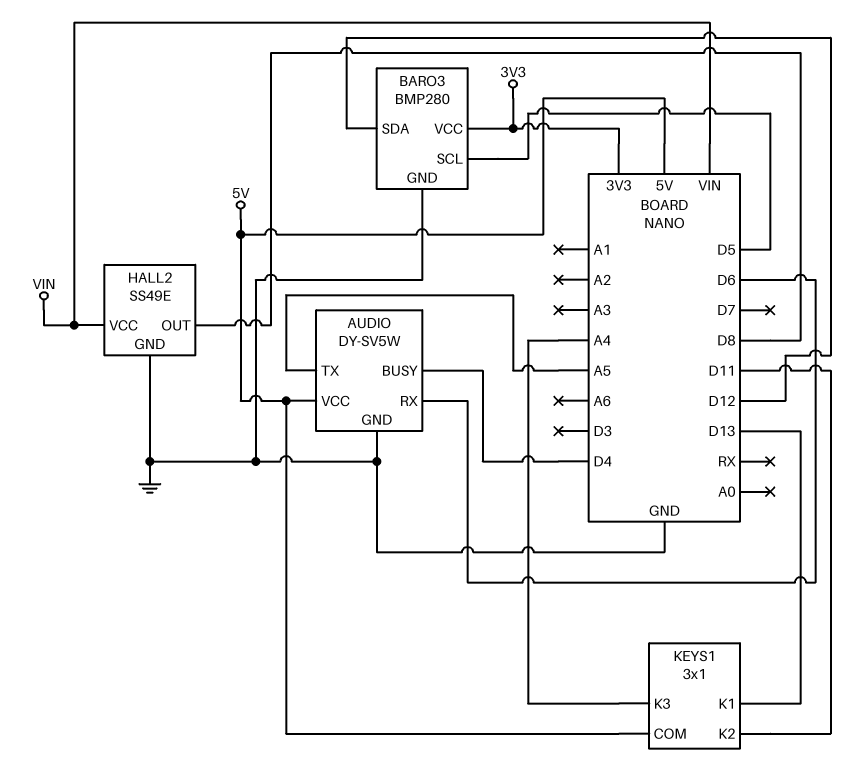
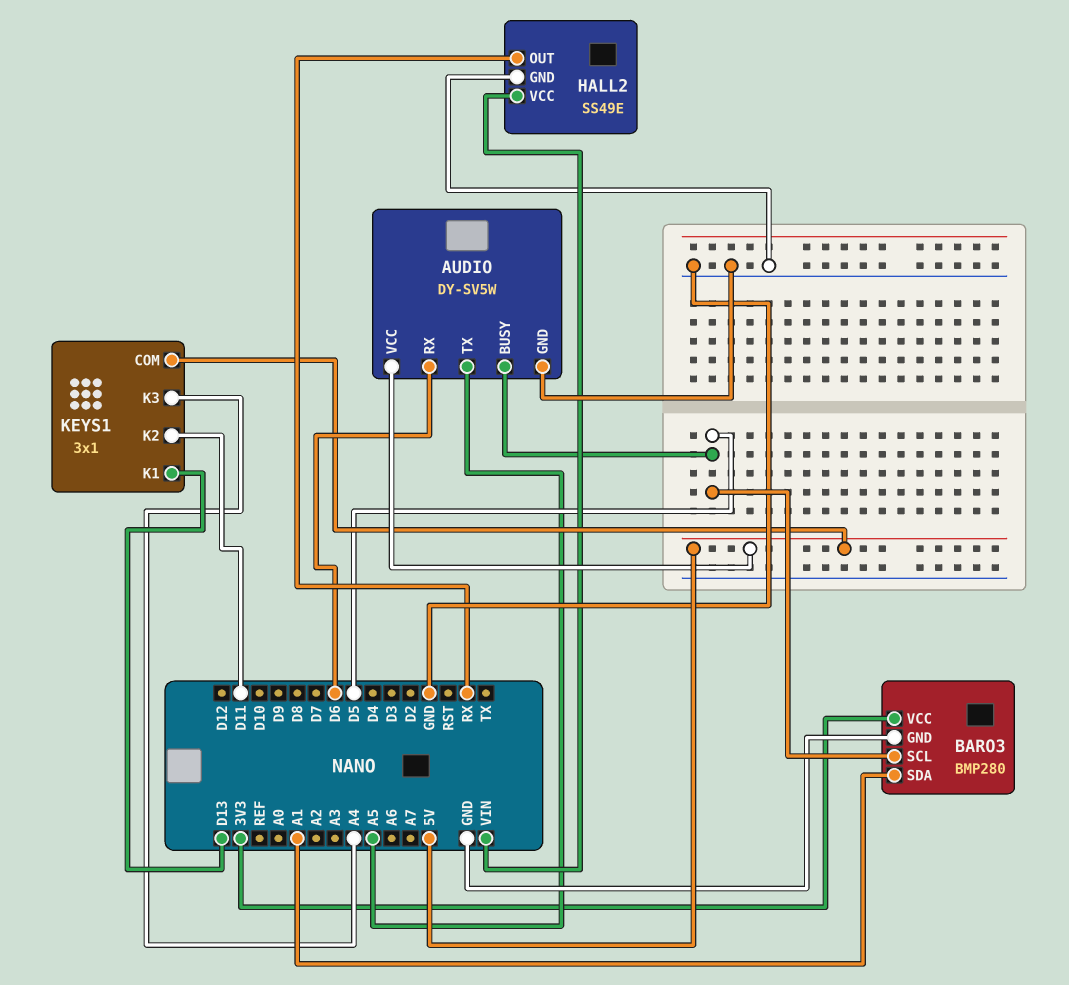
AUDIO pin BUSY: D4 -> D5
BARO3 pin SDA: D12 -> A1
HALL2 pin OUT: D8 -> RX

